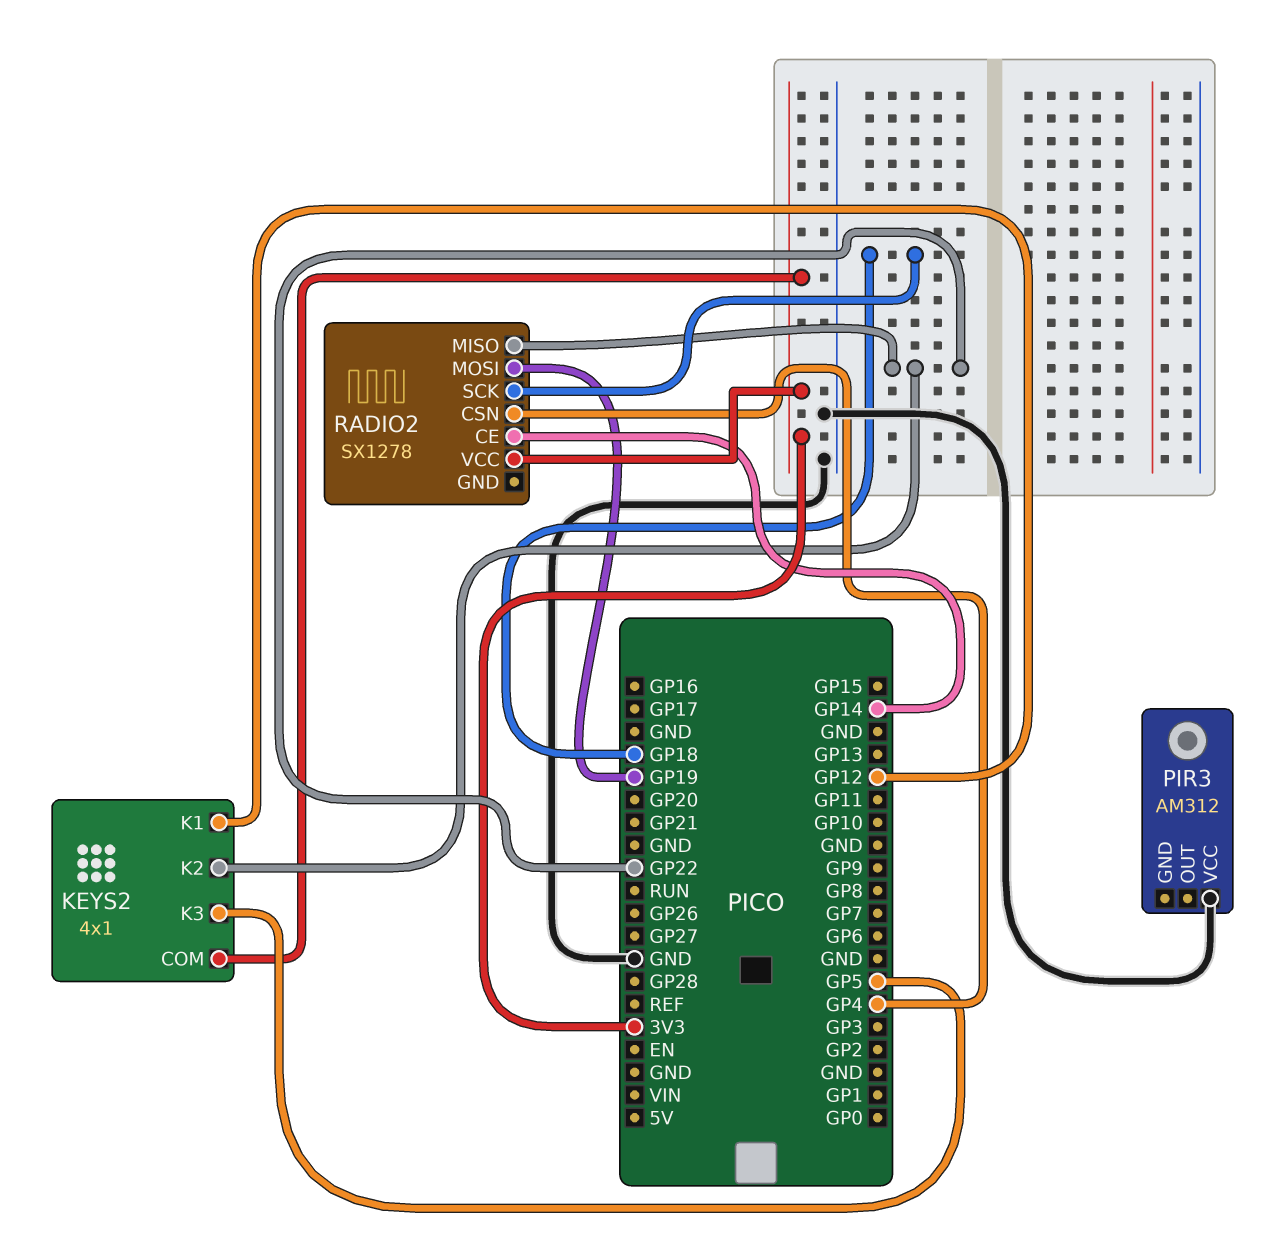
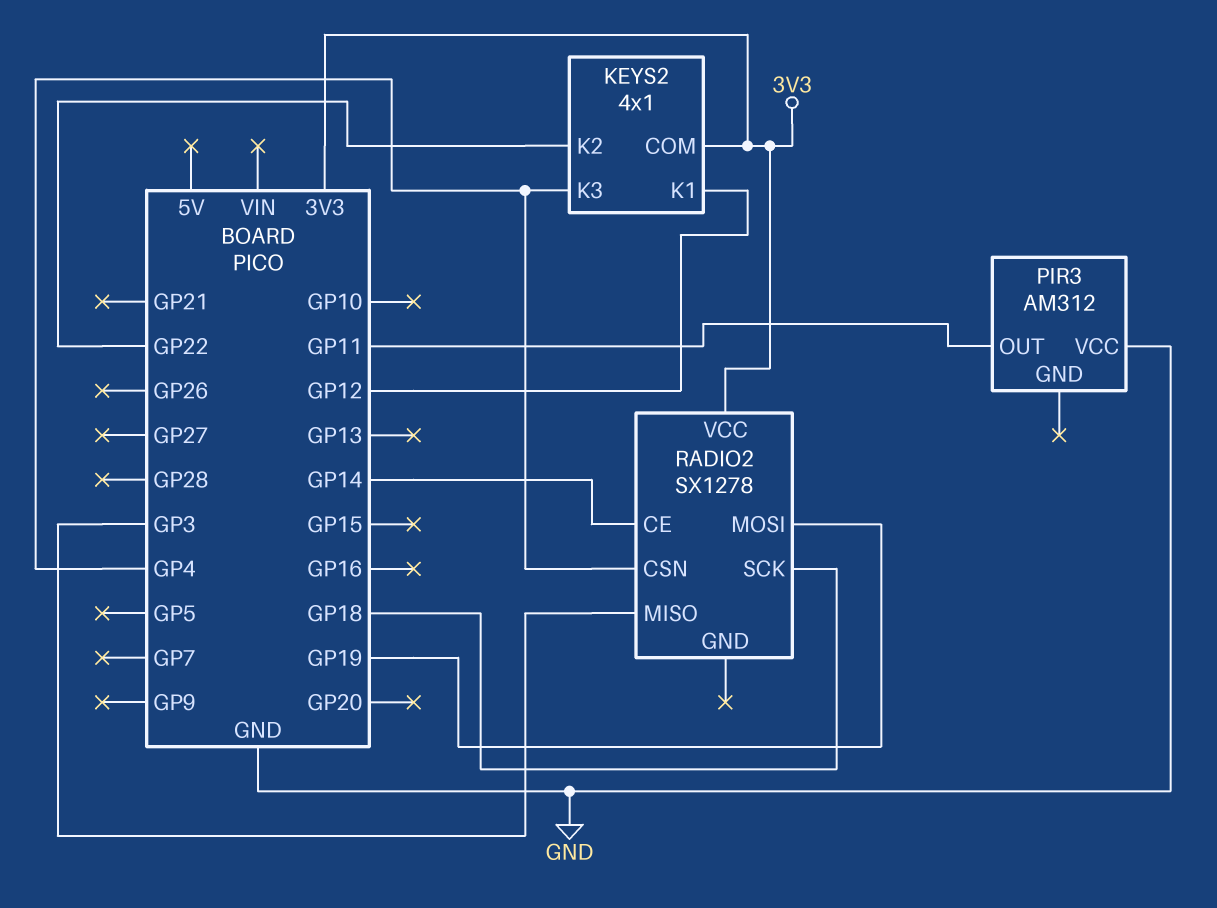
KEYS2 pin K3: GP5 -> GP4
PIR3 pin OUT: none -> GP11
RADIO2 pin MISO: GP22 -> GP3

